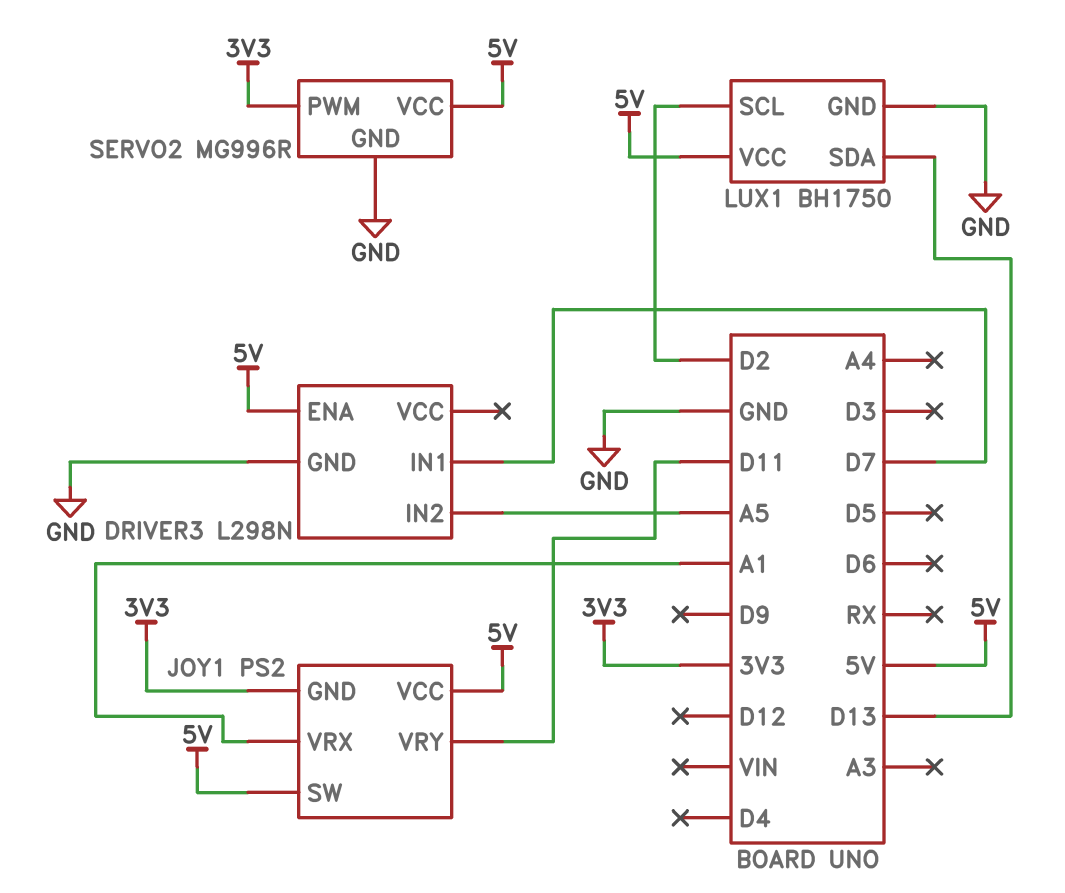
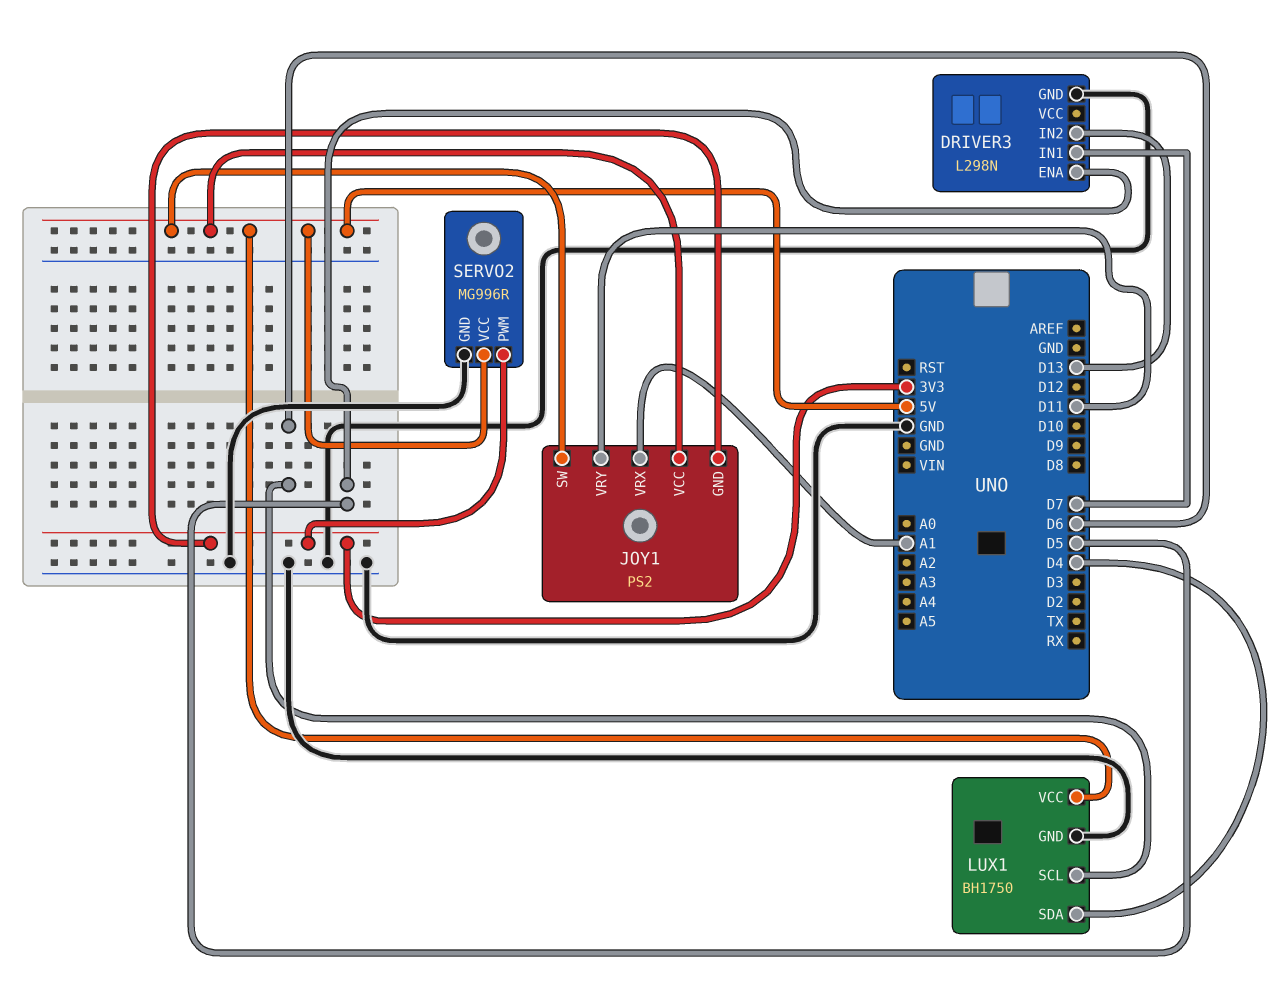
DRIVER3 pin ENA: 5V -> D5
DRIVER3 pin IN2: A5 -> D13
LUX1 pin SCL: D2 -> D6
LUX1 pin SDA: D13 -> D4

